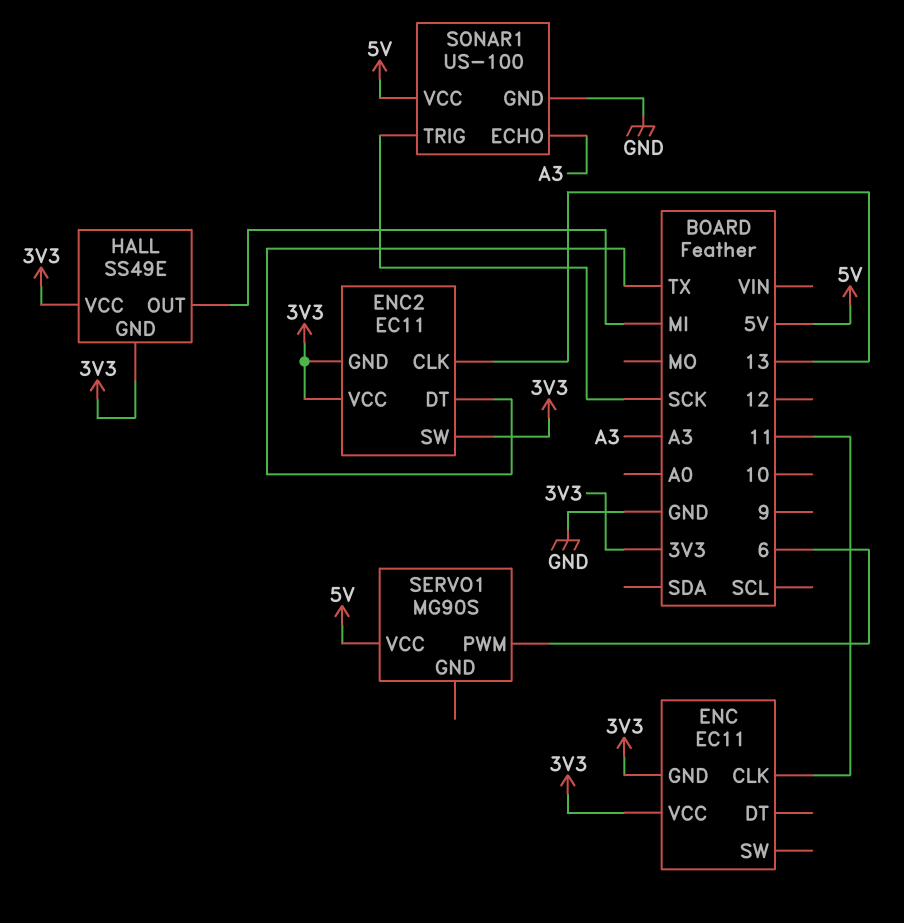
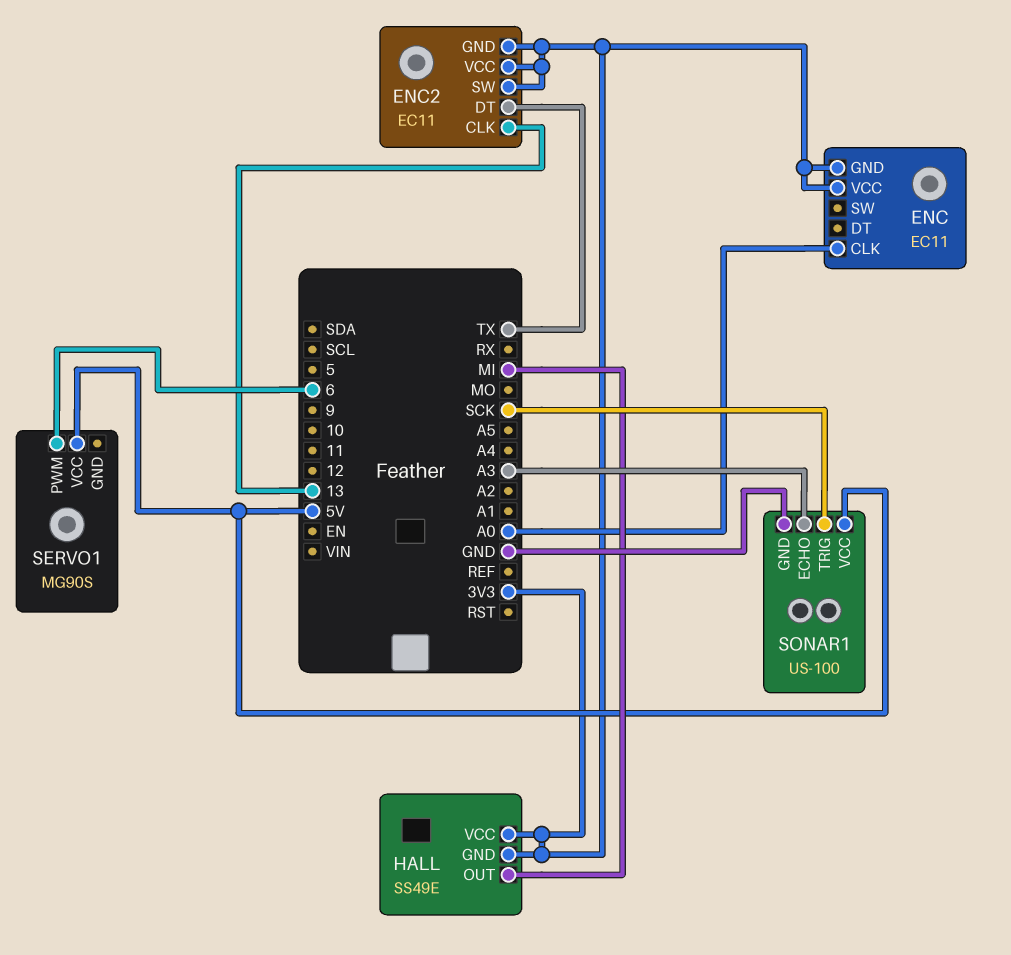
ENC pin CLK: 11 -> A0

